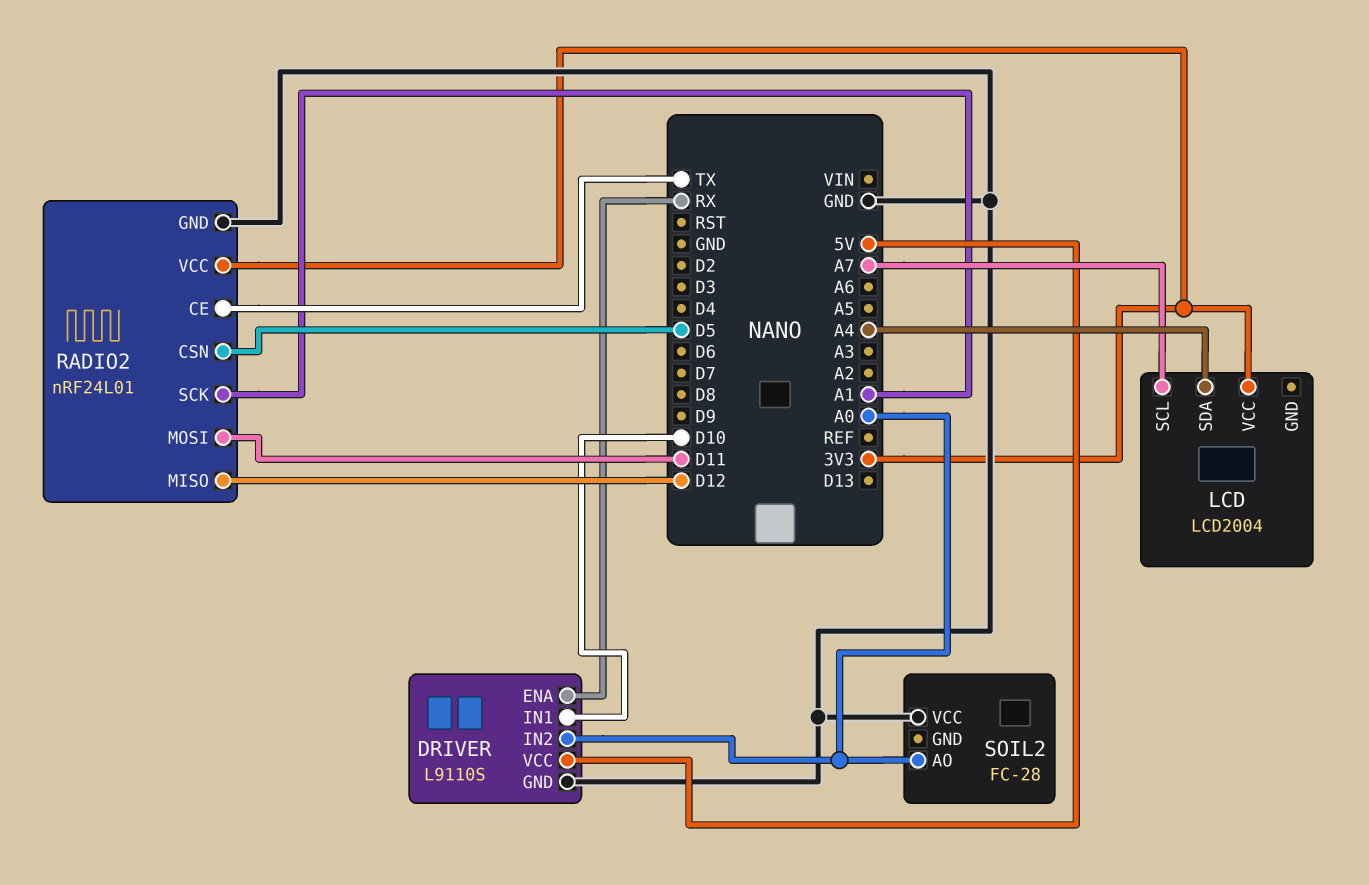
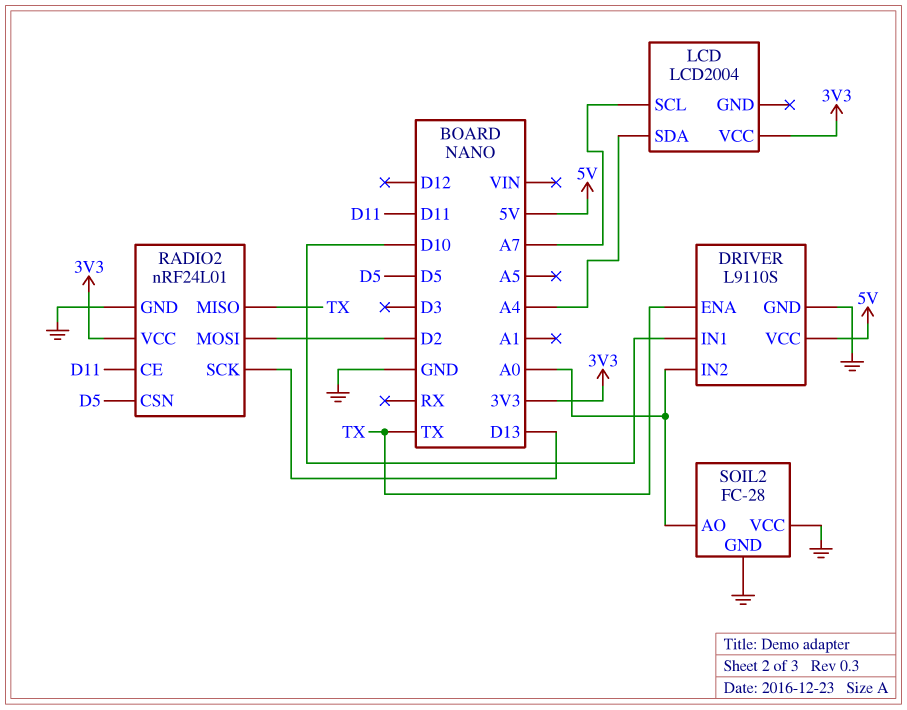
DRIVER pin ENA: RX -> TX
RADIO2 pin CE: TX -> D11
RADIO2 pin MISO: D12 -> TX
RADIO2 pin MOSI: D11 -> D2
RADIO2 pin SCK: A1 -> D13
SOIL2 pin GND: none -> GND

